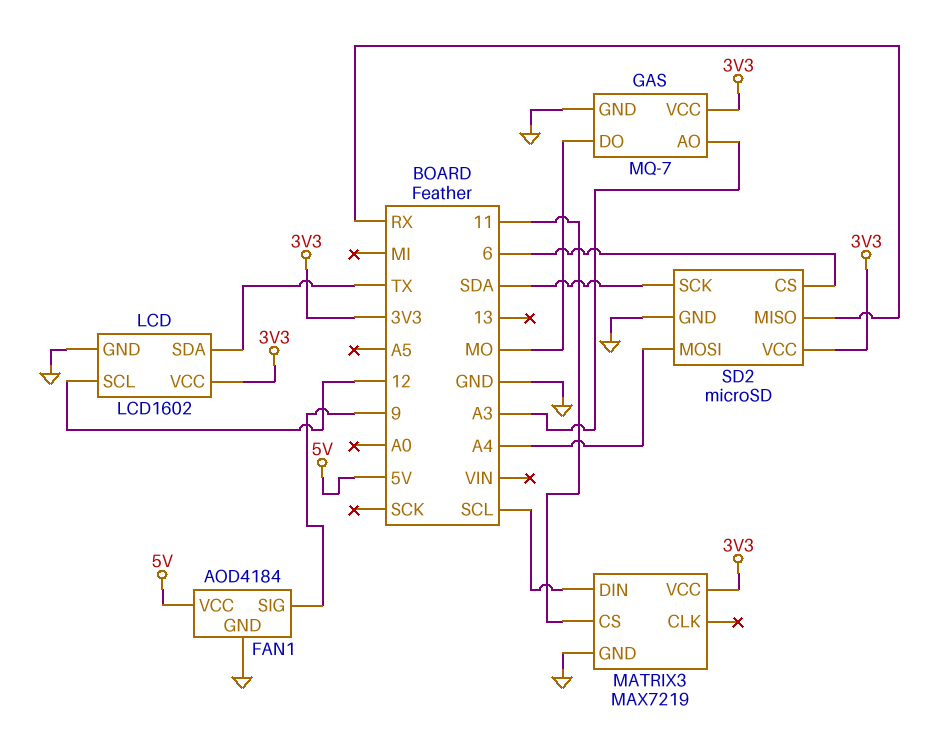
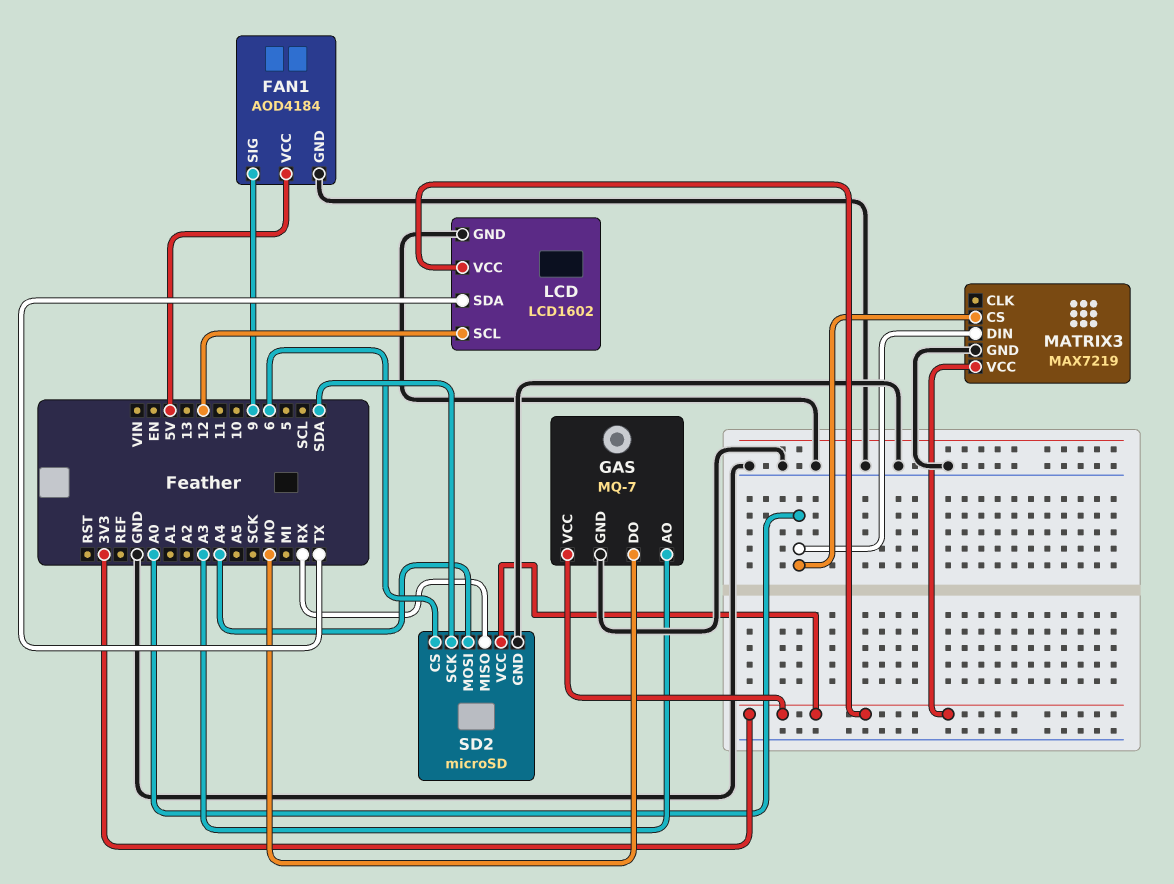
MATRIX3 pin CS: 11 -> A0
MATRIX3 pin DIN: SCL -> A0

